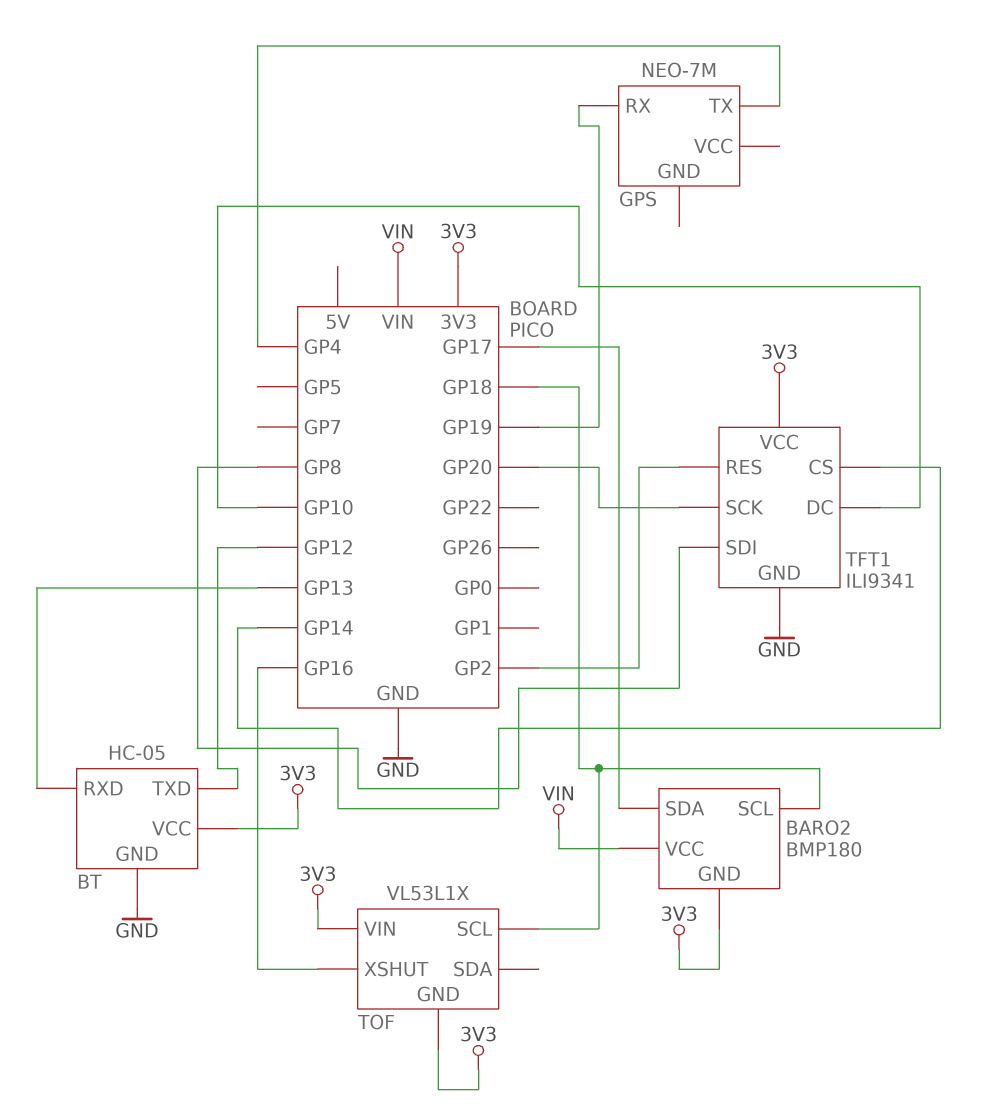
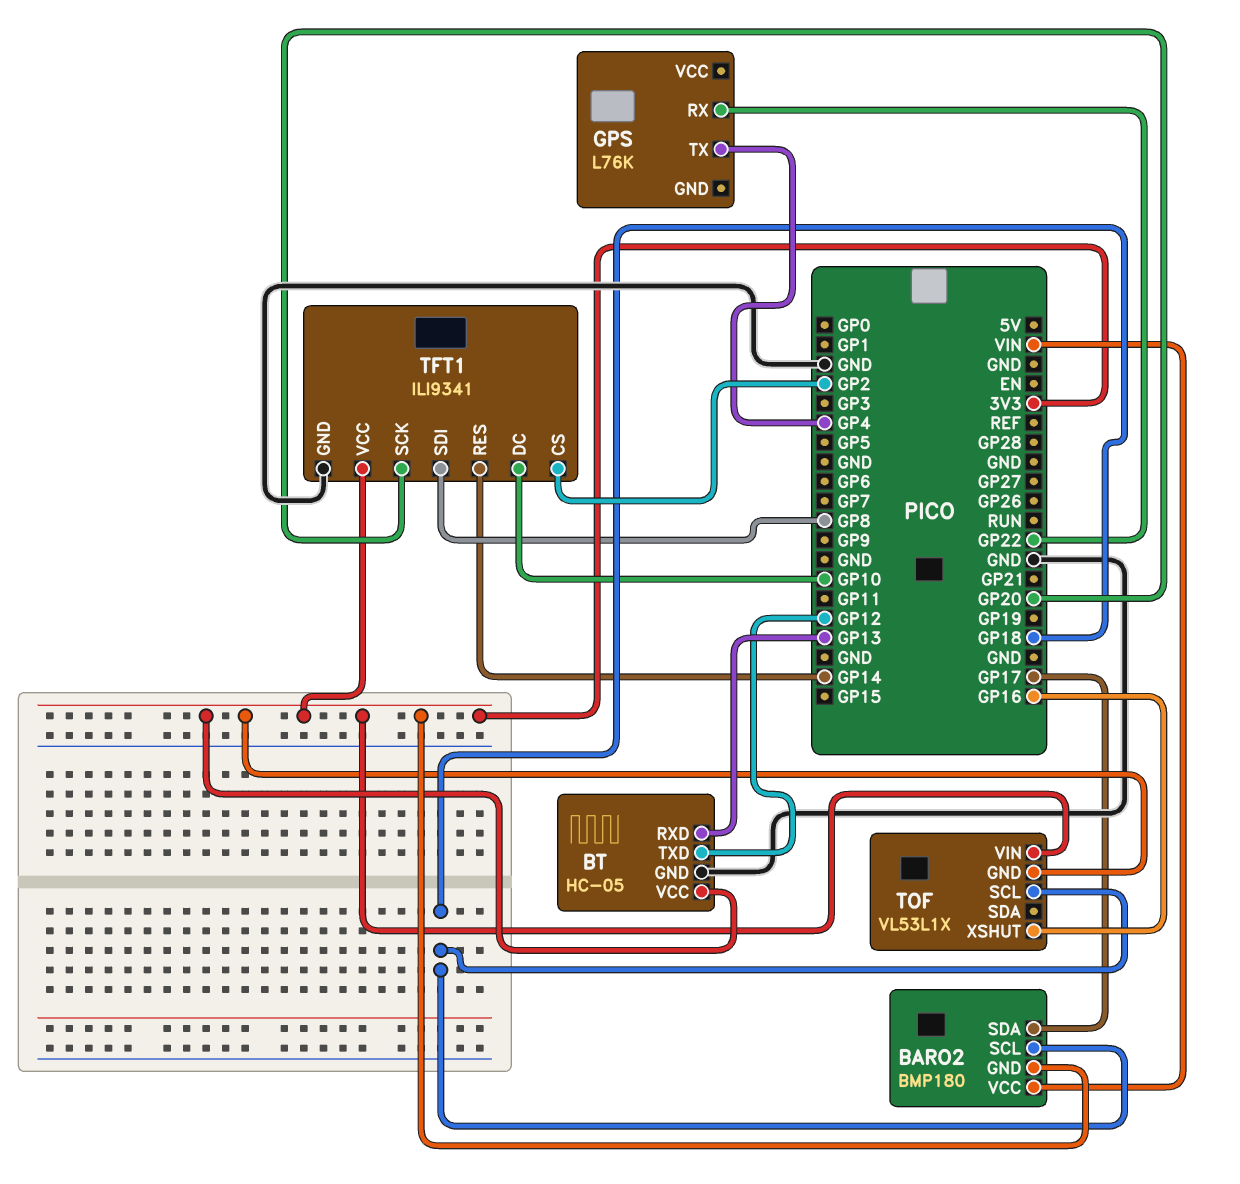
GPS: NEO-7M -> L76K
GPS pin RX: GP19 -> GP22
TFT1 pin CS: GP14 -> GP2
TFT1 pin RES: GP2 -> GP14

